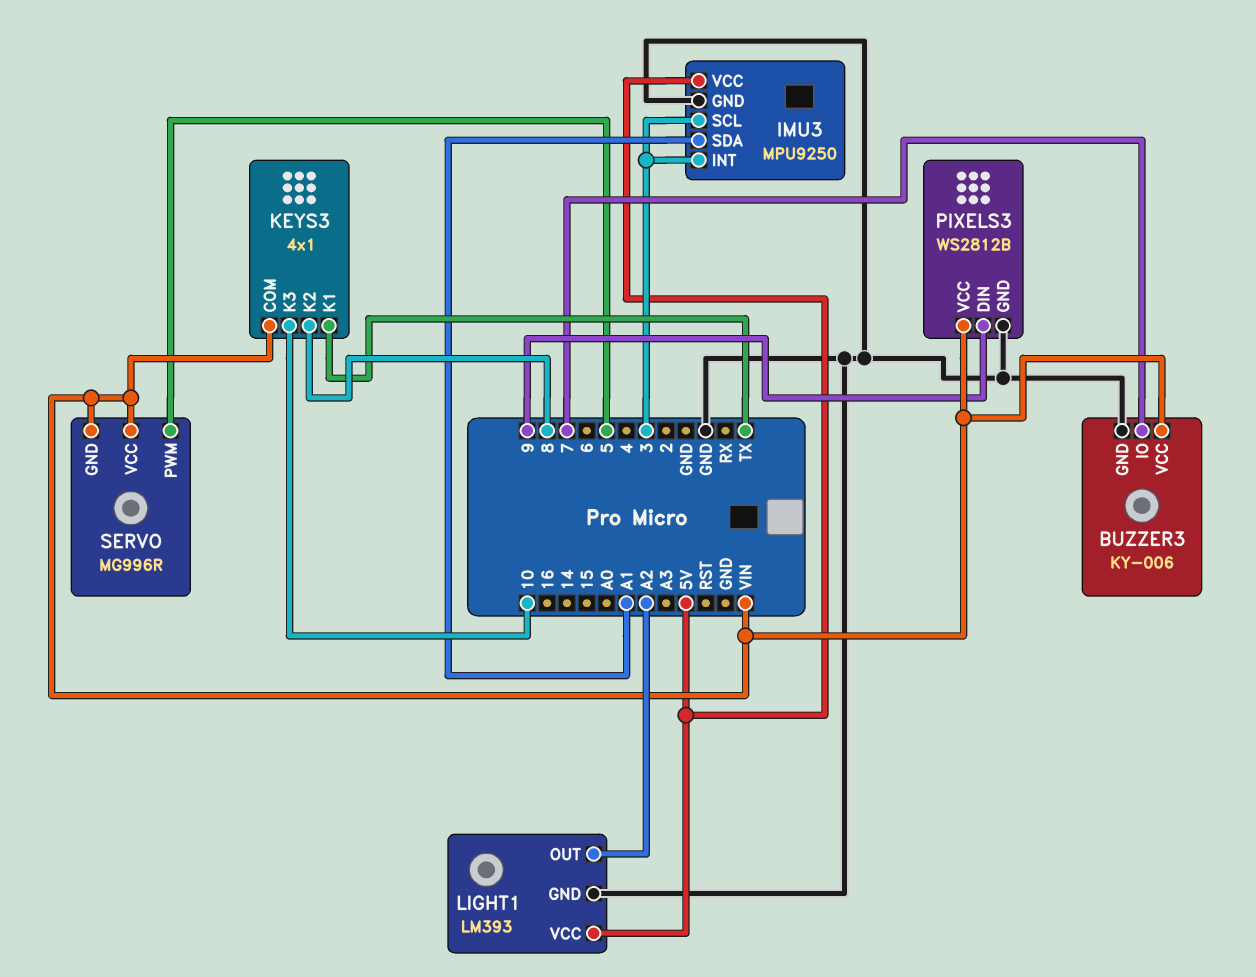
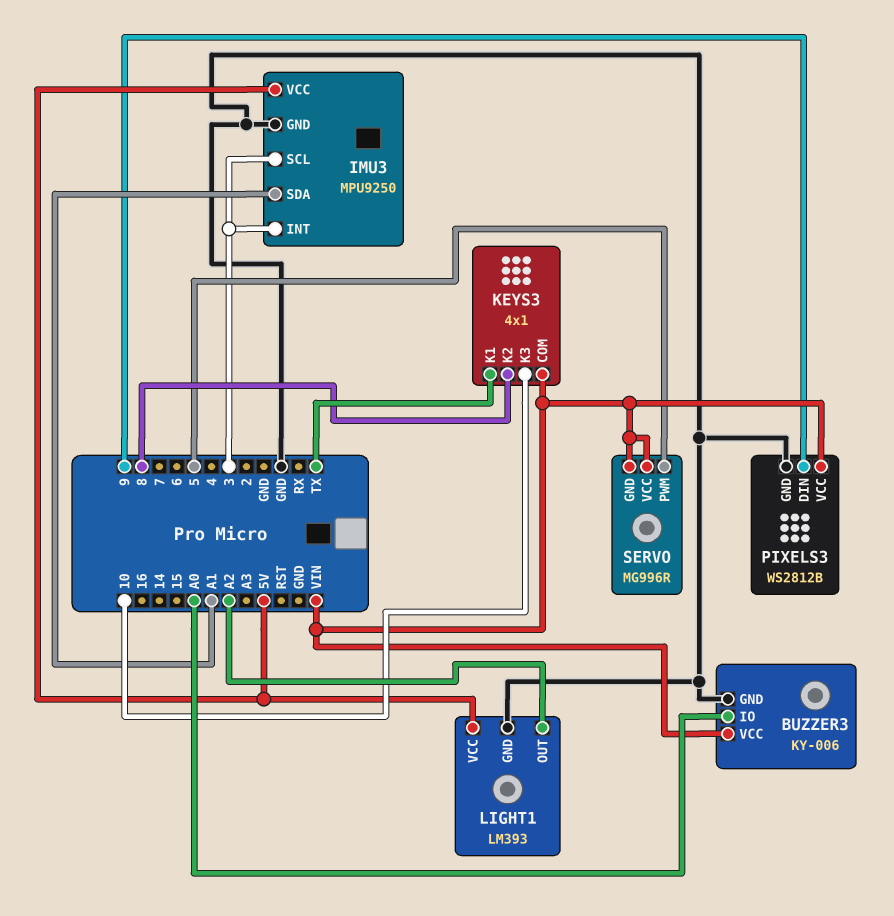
BUZZER3 pin IO: 7 -> A0

